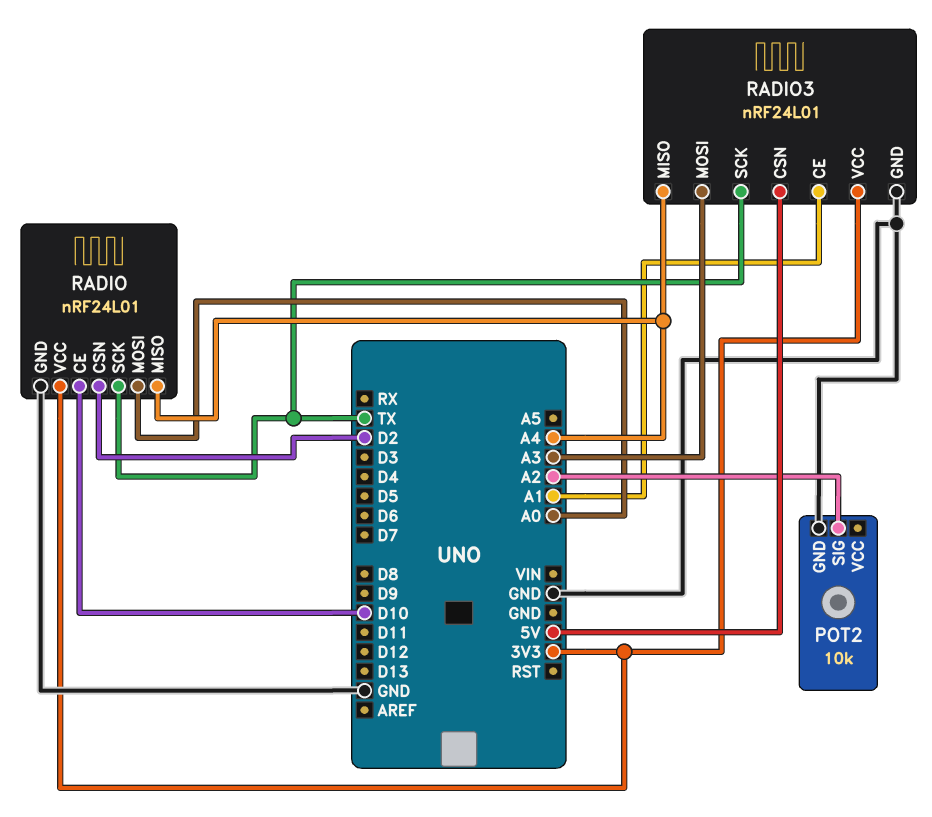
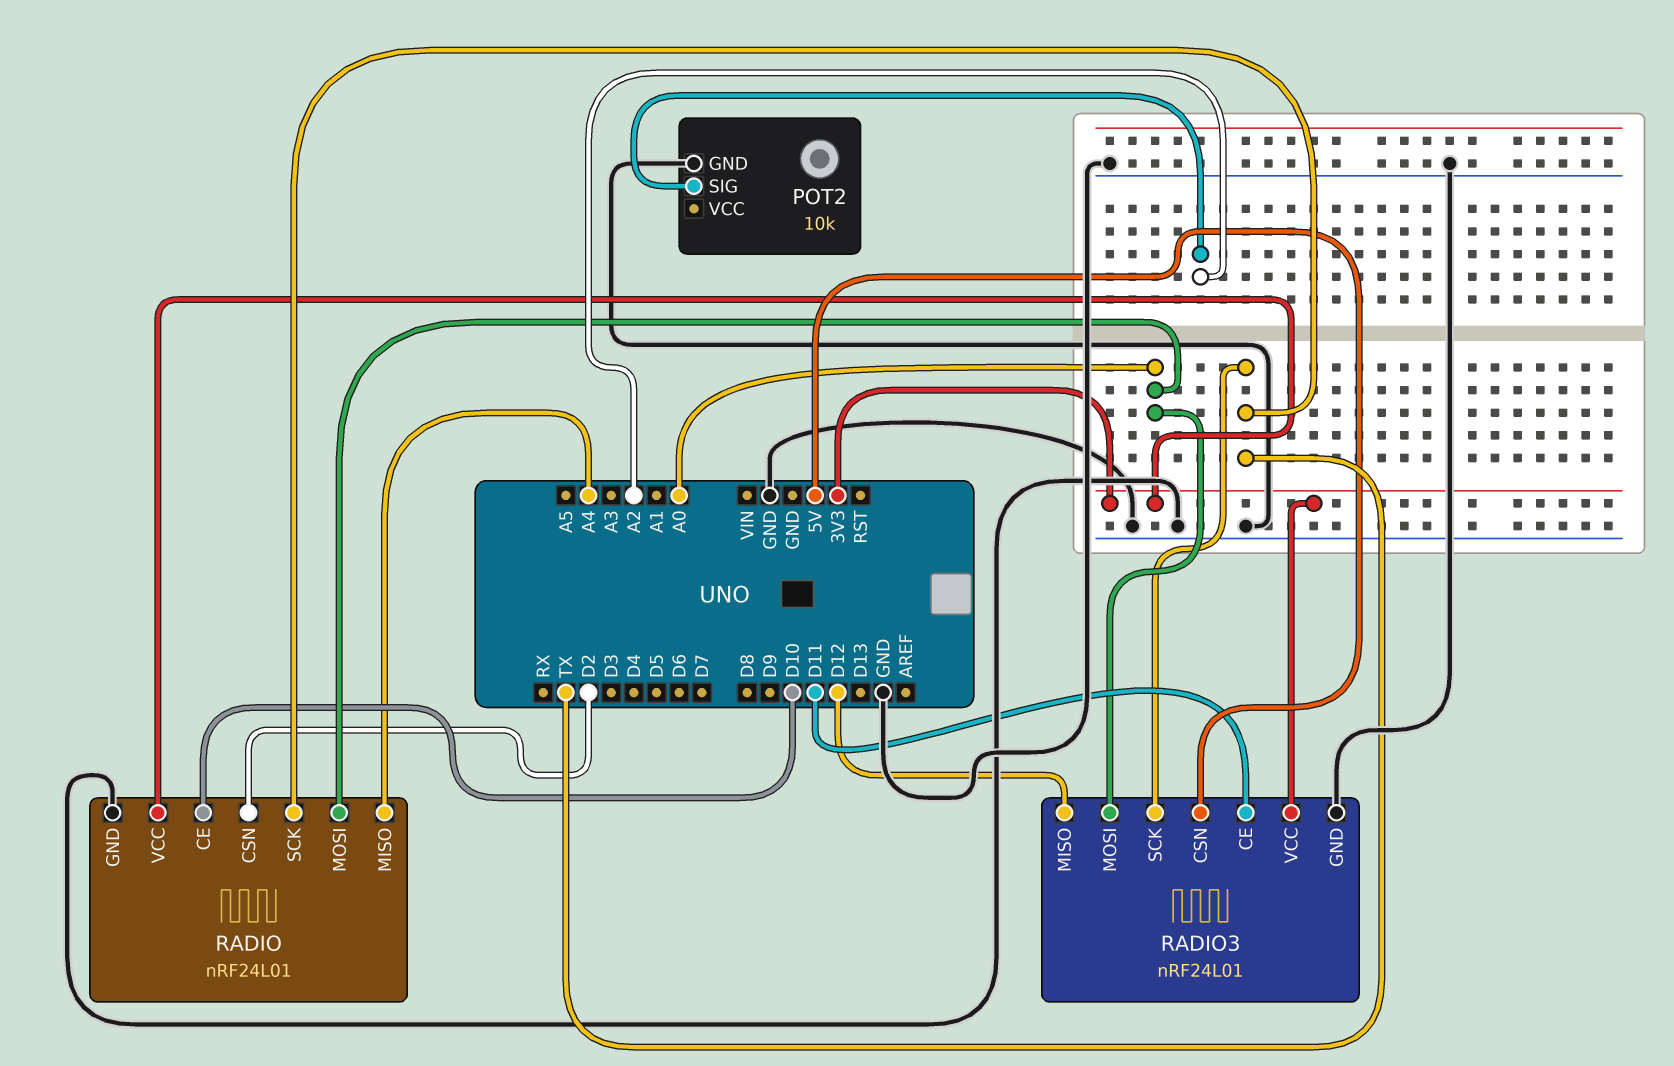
RADIO3 pin CE: A1 -> D11
RADIO3 pin MISO: A4 -> D12
RADIO3 pin MOSI: A3 -> A0

